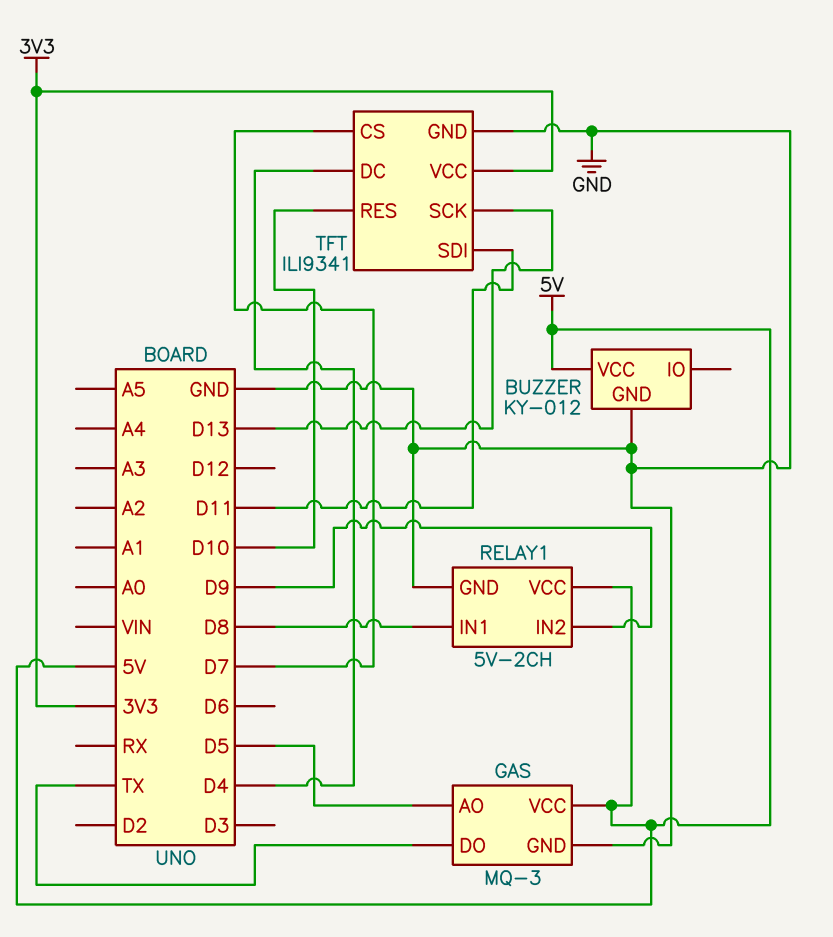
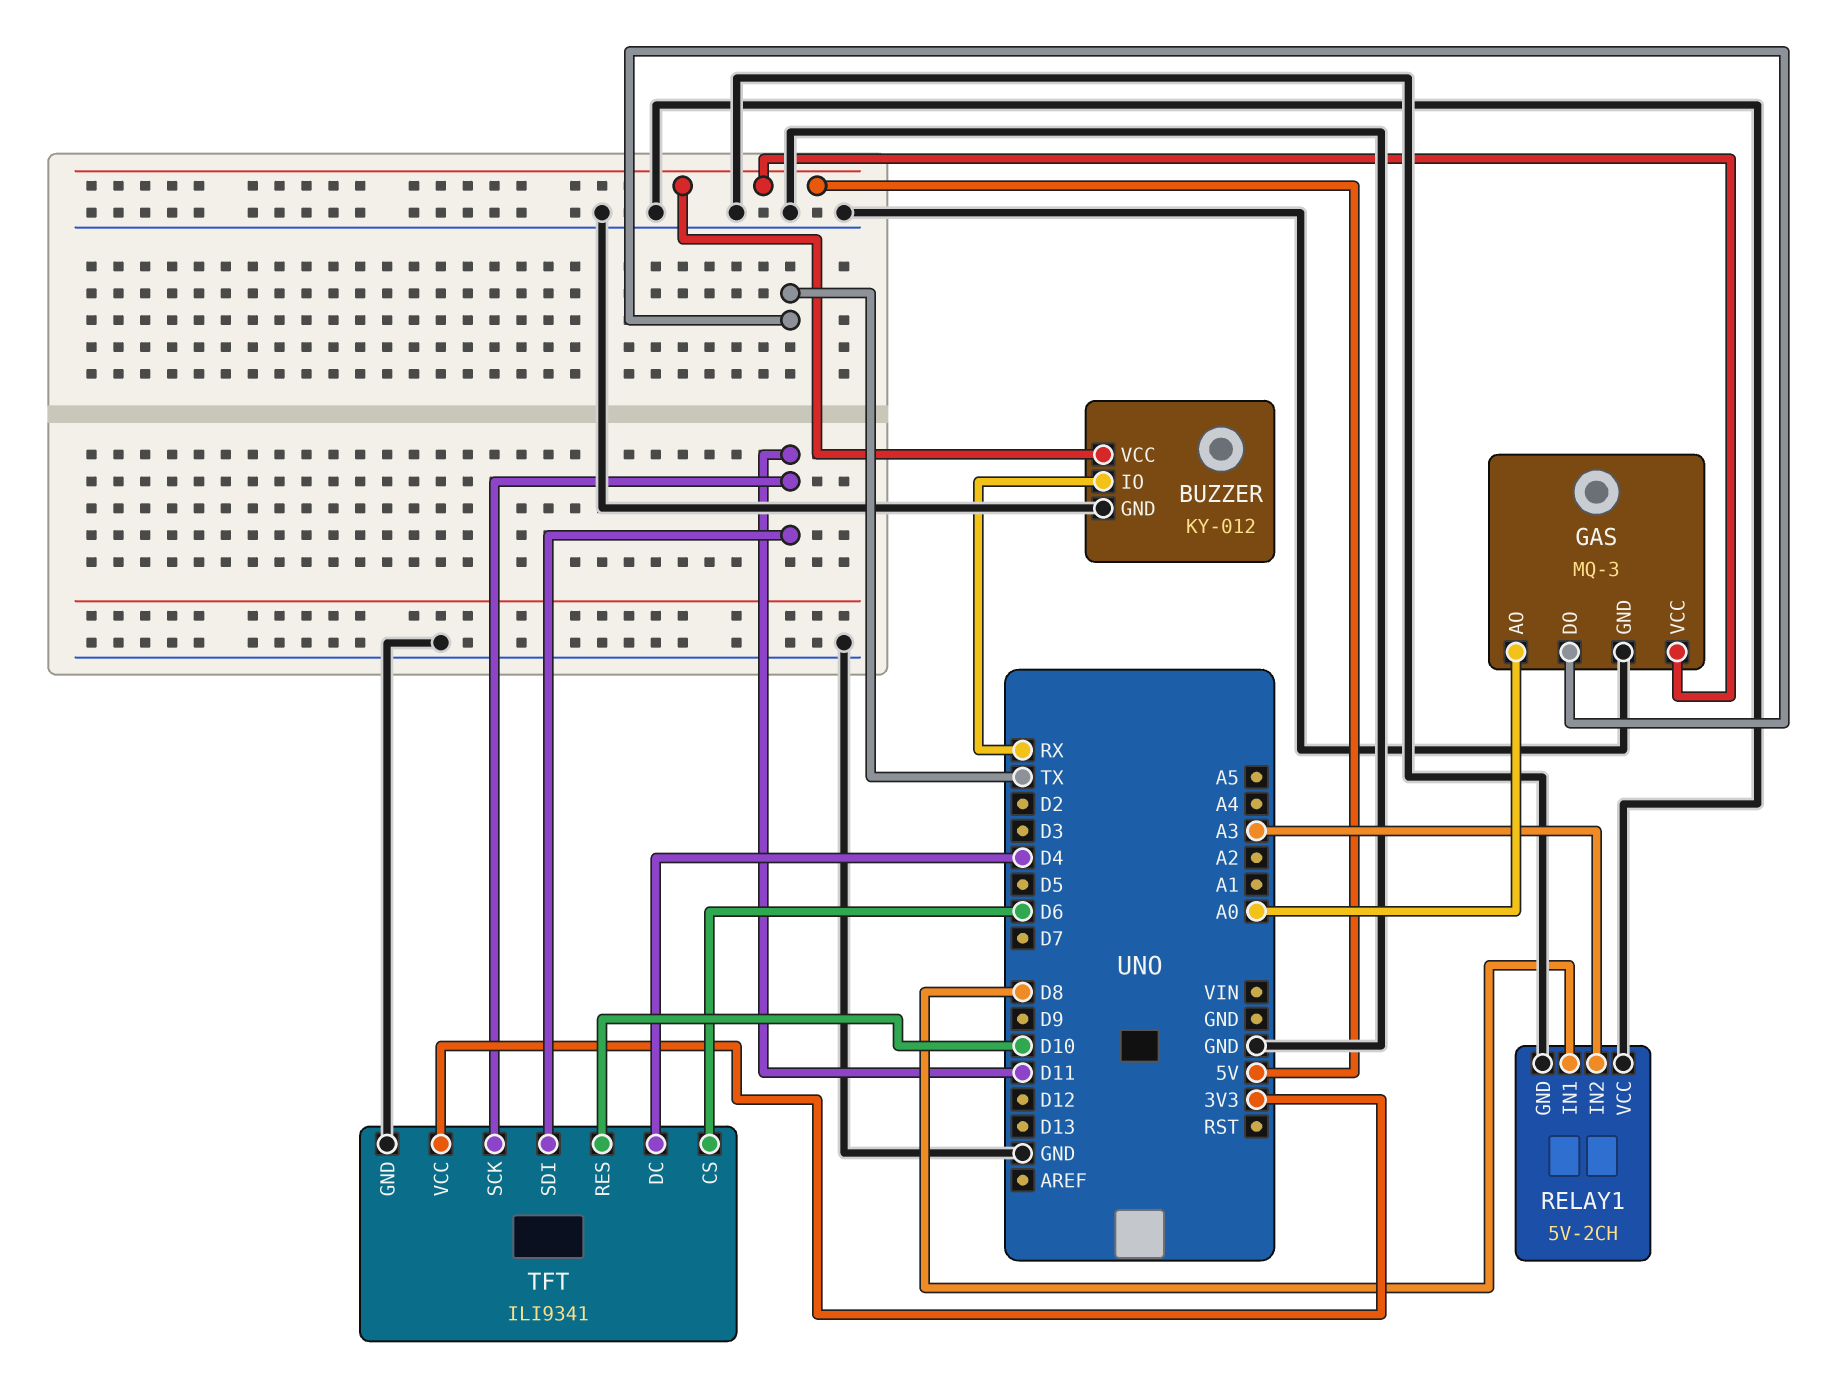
BUZZER pin IO: none -> RX
GAS pin AO: D5 -> A0
RELAY1 pin IN2: D9 -> A3
RELAY1 pin VCC: 5V -> GND
TFT pin CS: D7 -> D6
TFT pin SCK: D13 -> D11

